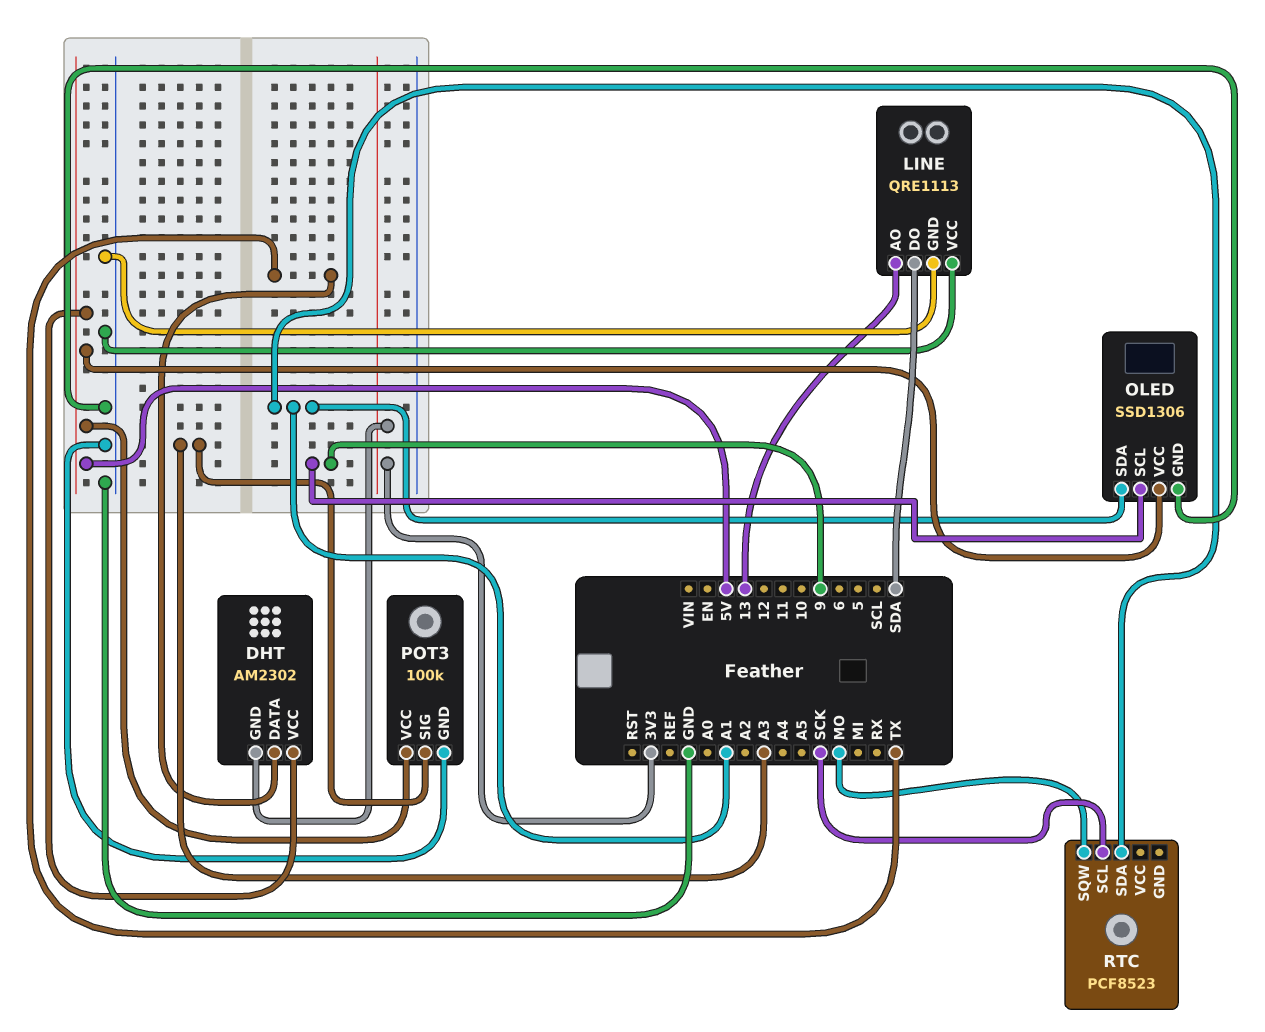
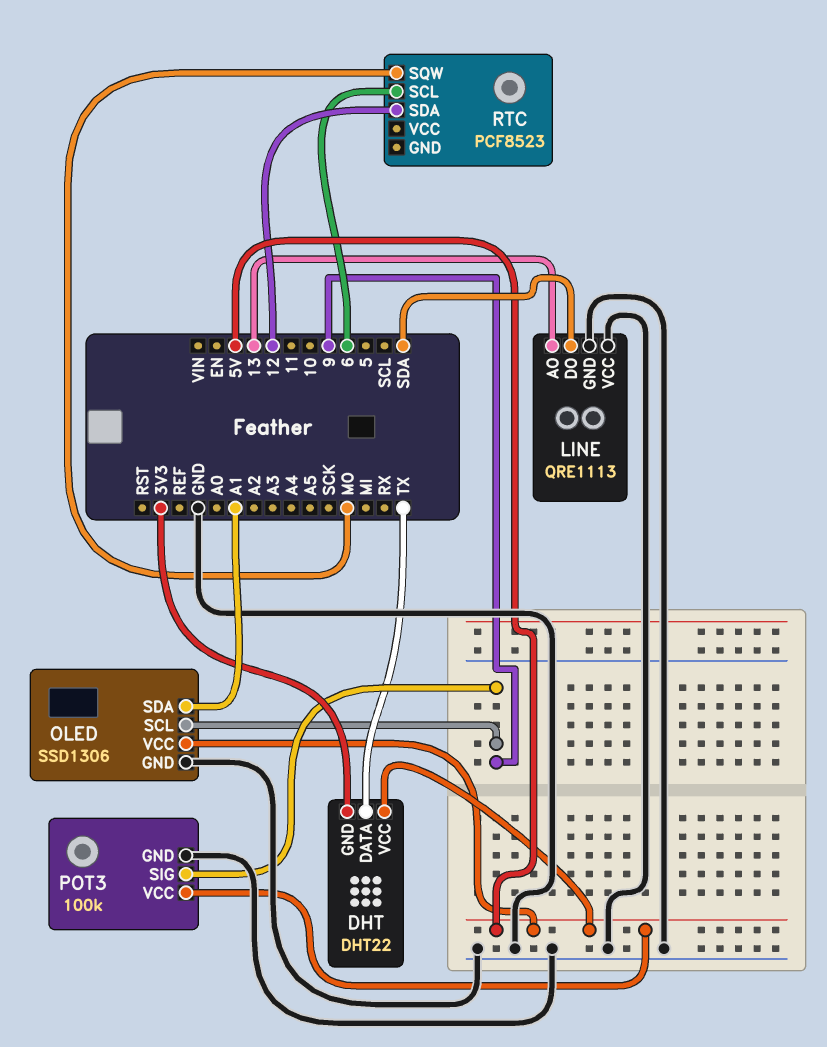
DHT: AM2302 -> DHT22
POT3 pin SIG: A3 -> 9
RTC pin SCL: SCK -> 6
RTC pin SDA: A1 -> 12

